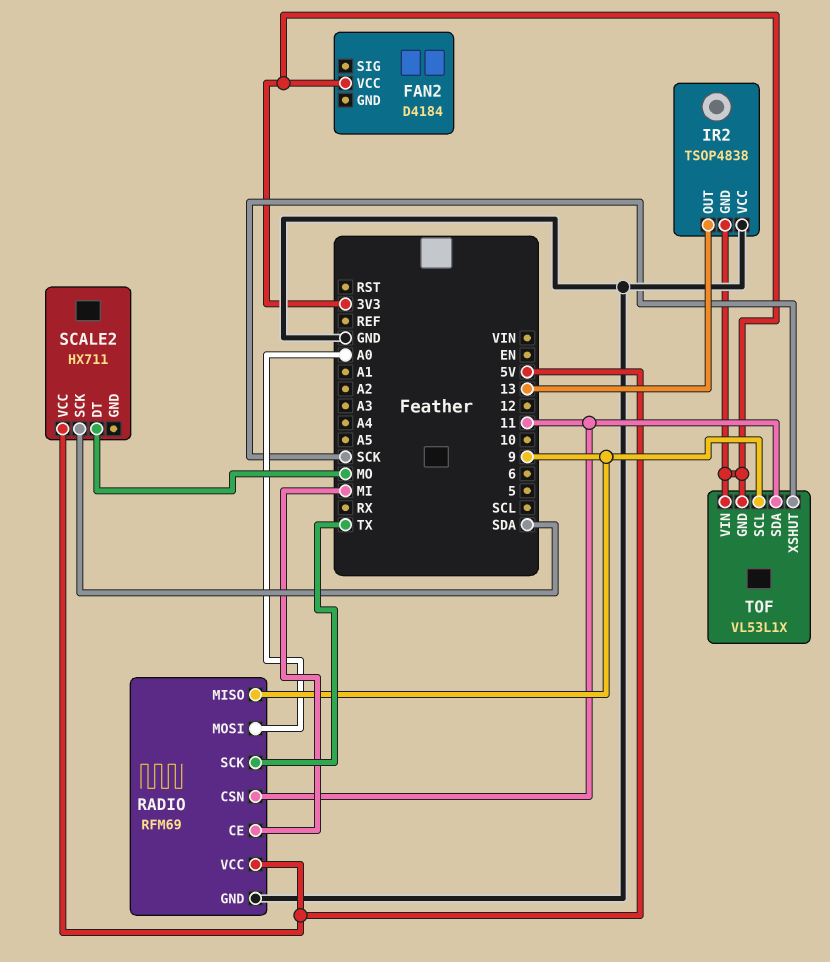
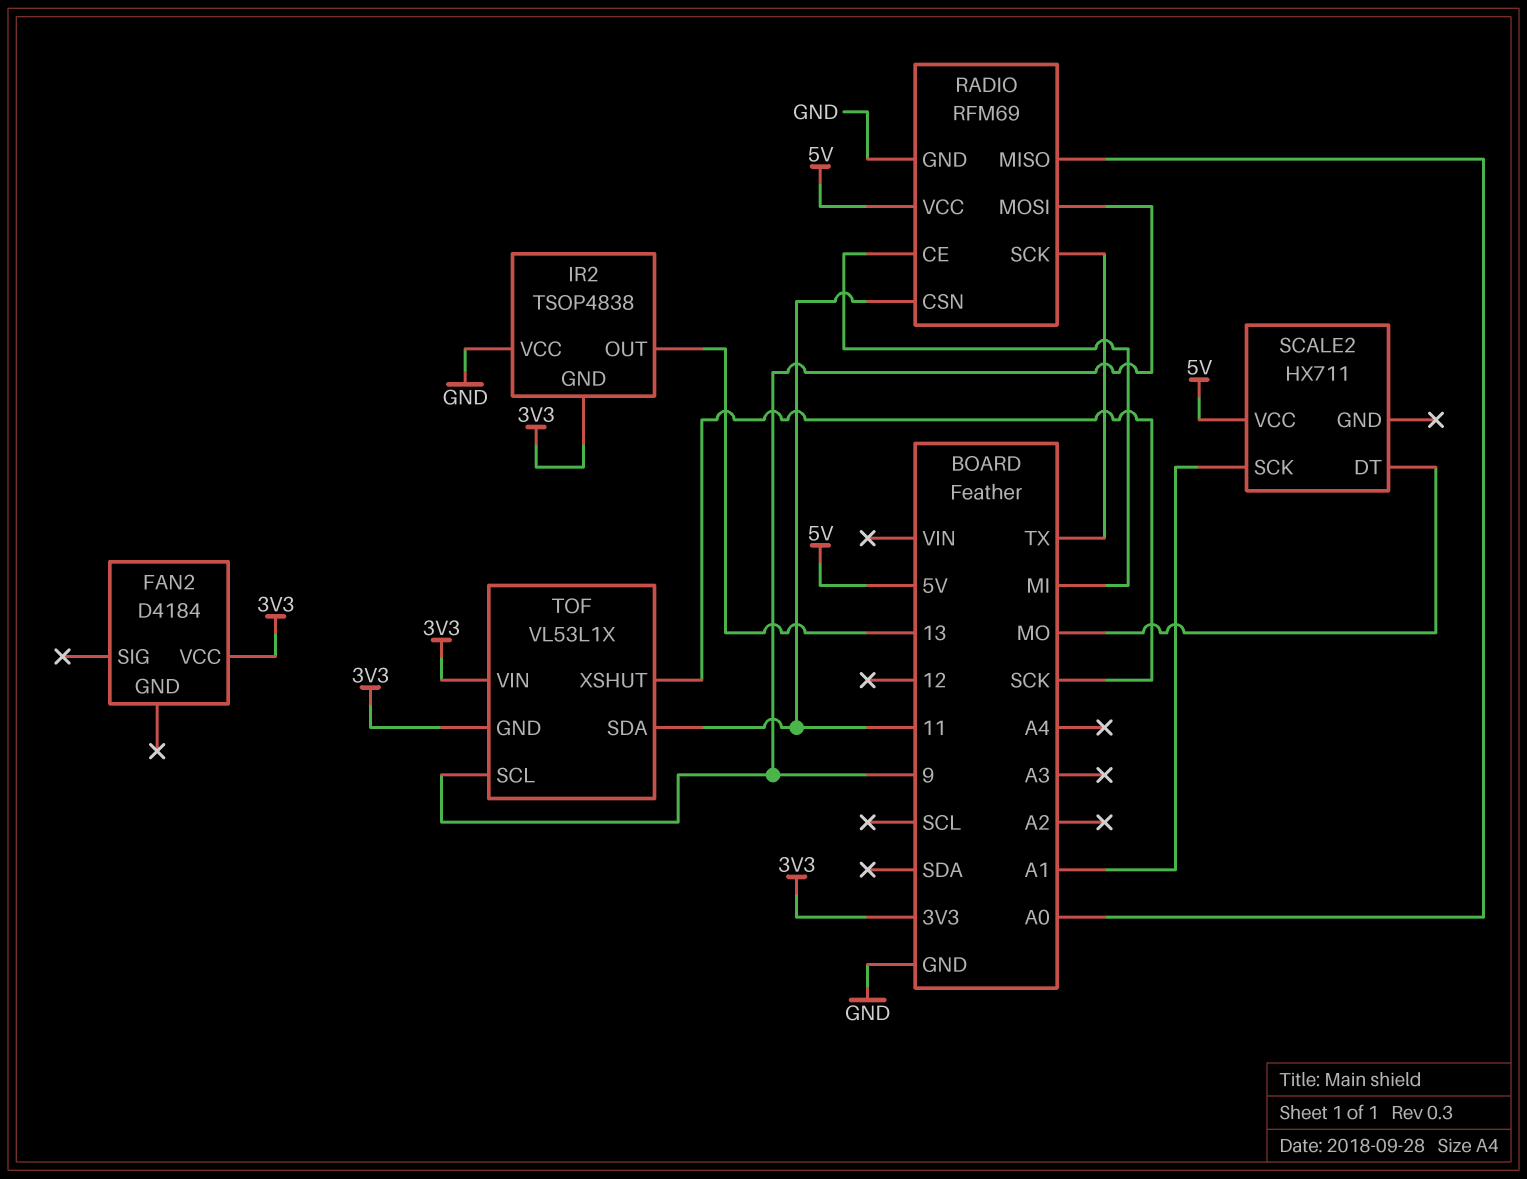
RADIO pin MISO: 9 -> A0
RADIO pin MOSI: A0 -> 9
SCALE2 pin SCK: SDA -> A1

